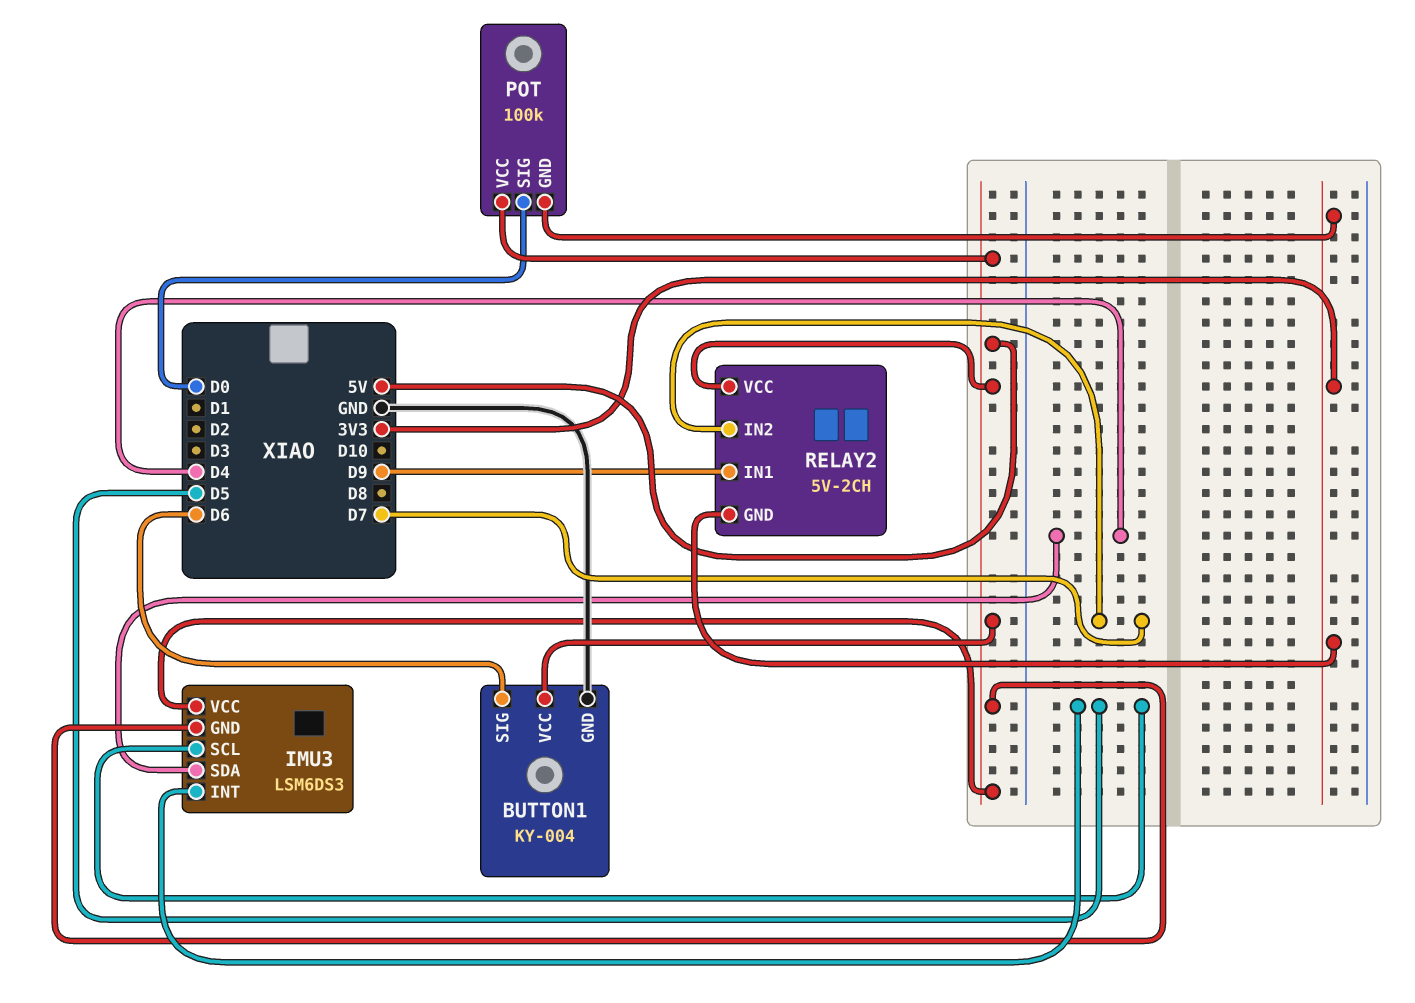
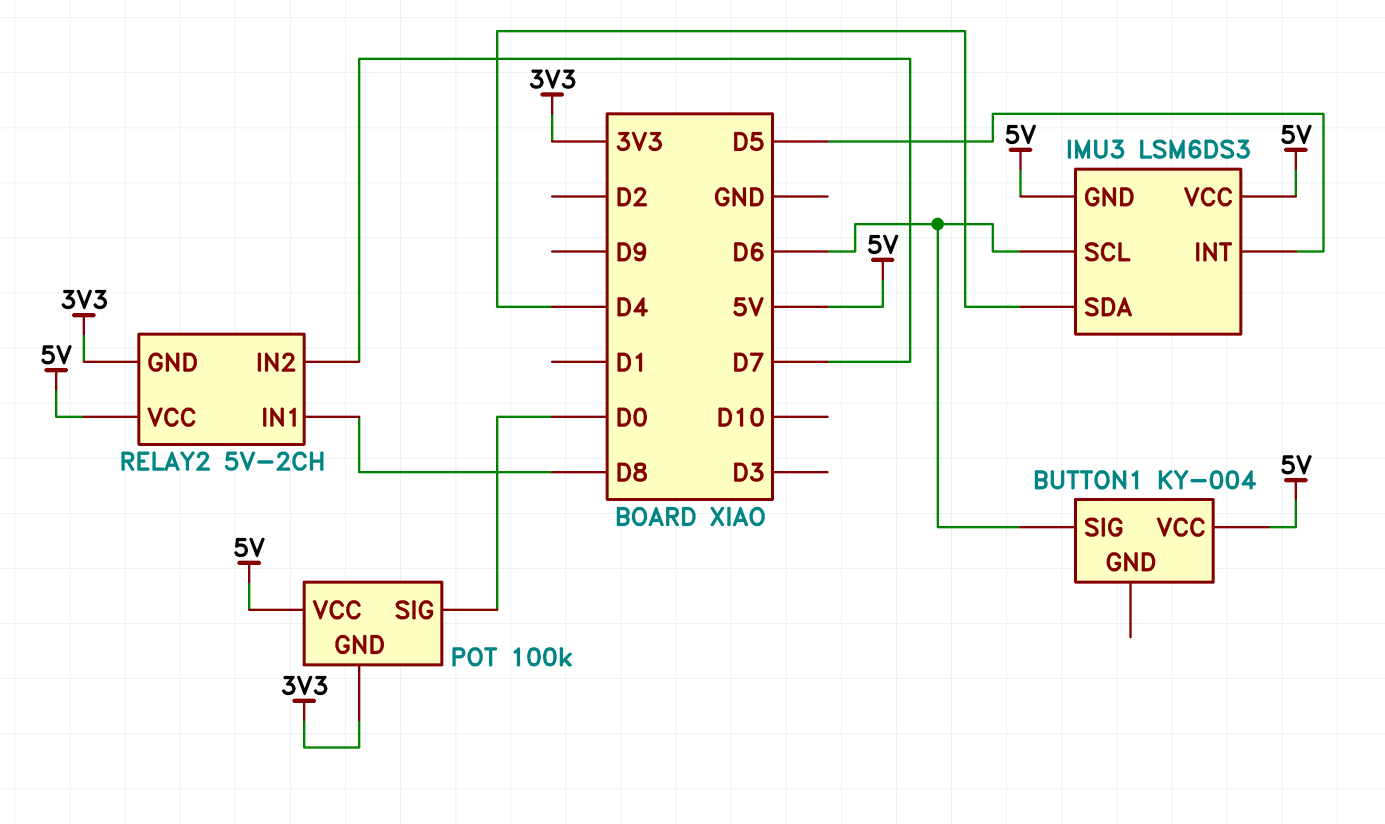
BUTTON1 pin GND: GND -> none
IMU3 pin SCL: D5 -> D6
RELAY2 pin IN1: D9 -> D8

